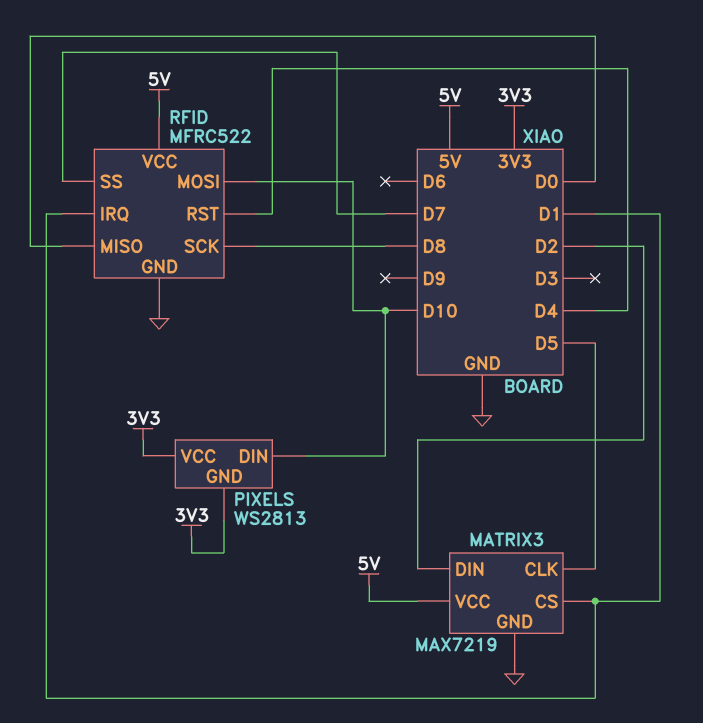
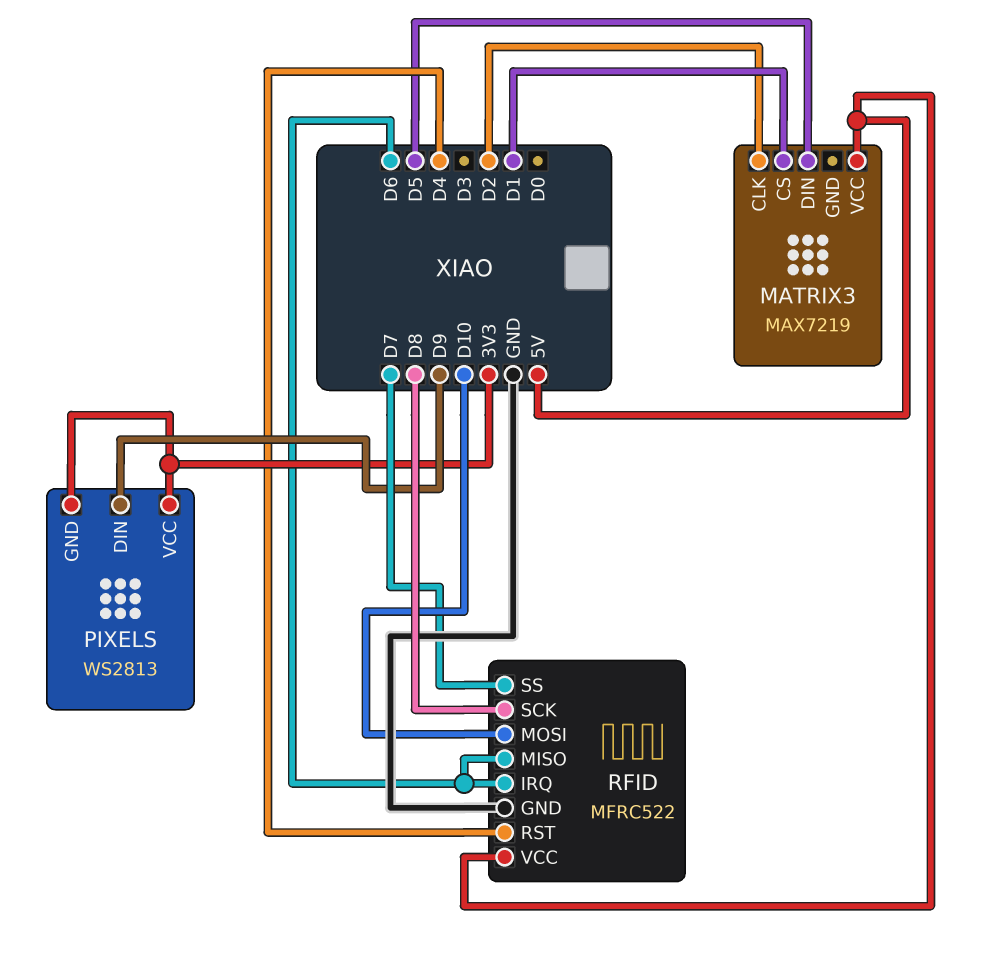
MATRIX3 pin CLK: D5 -> D2
MATRIX3 pin DIN: D2 -> D5
MATRIX3 pin GND: GND -> none
PIXELS pin DIN: D10 -> D9
RFID pin IRQ: D1 -> D6
RFID pin MISO: D0 -> D6

